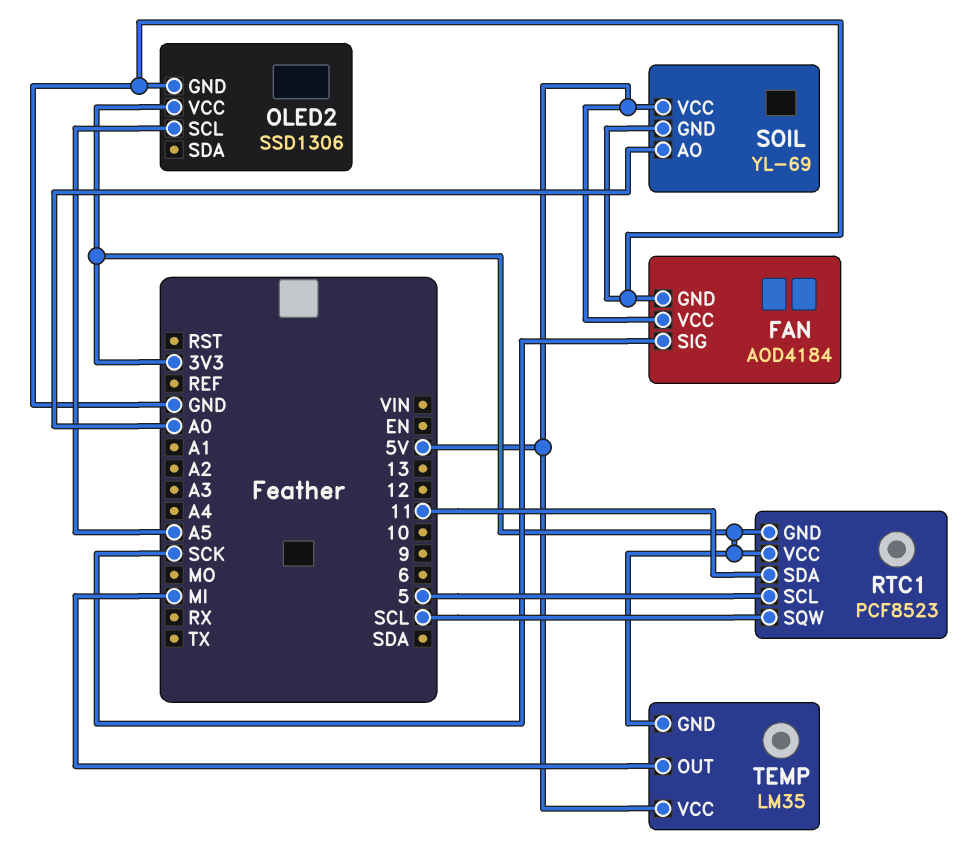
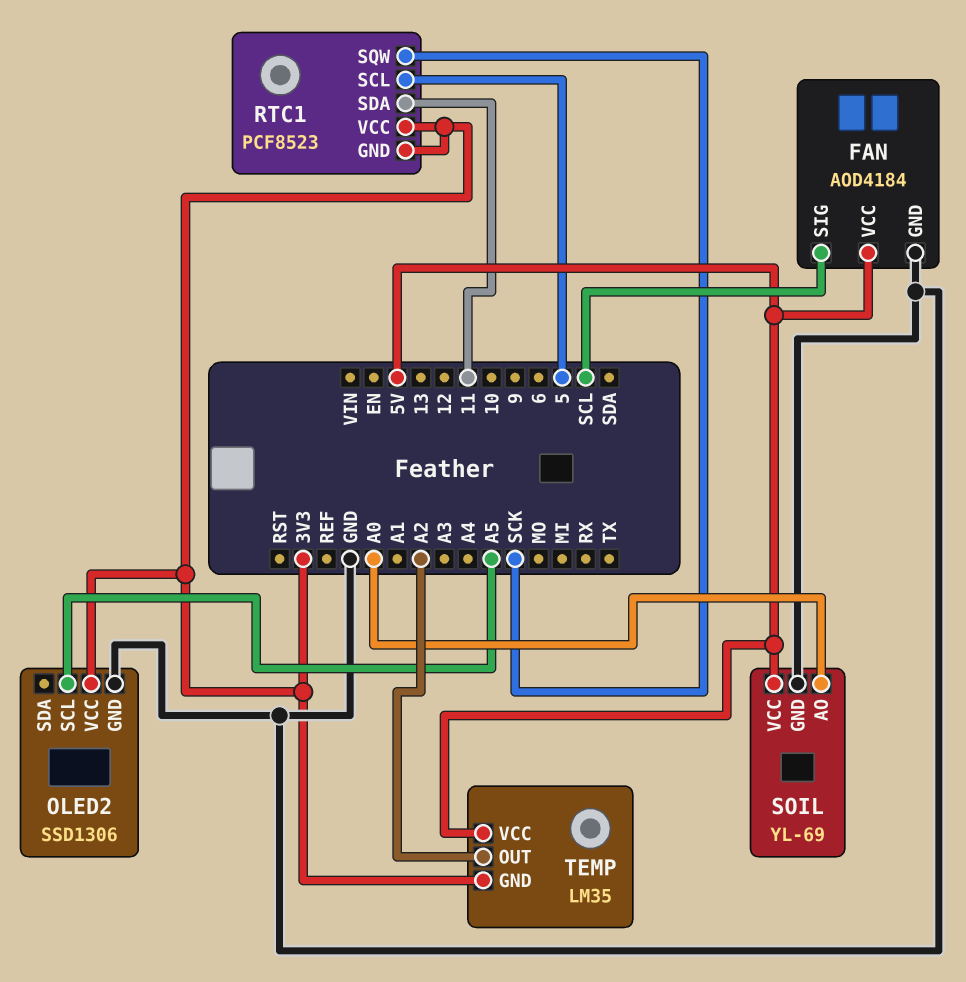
FAN pin SIG: SCK -> SCL
RTC1 pin SQW: SCL -> SCK
TEMP pin OUT: MI -> A2

